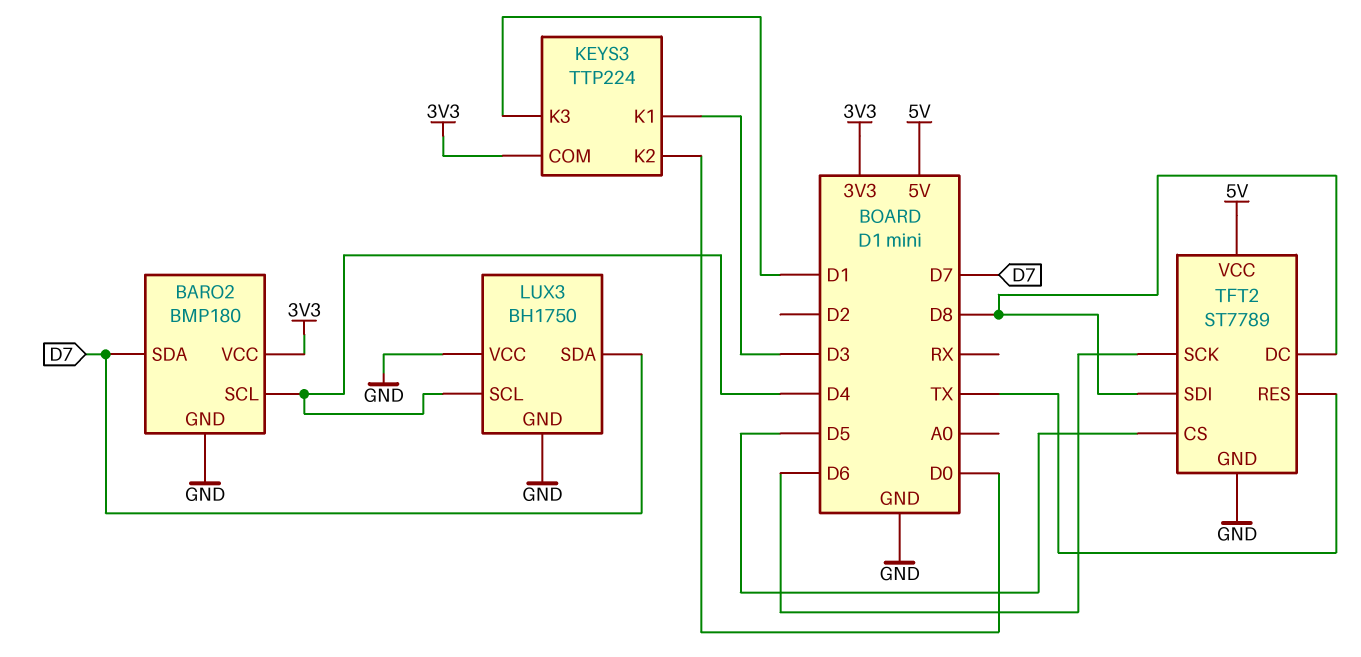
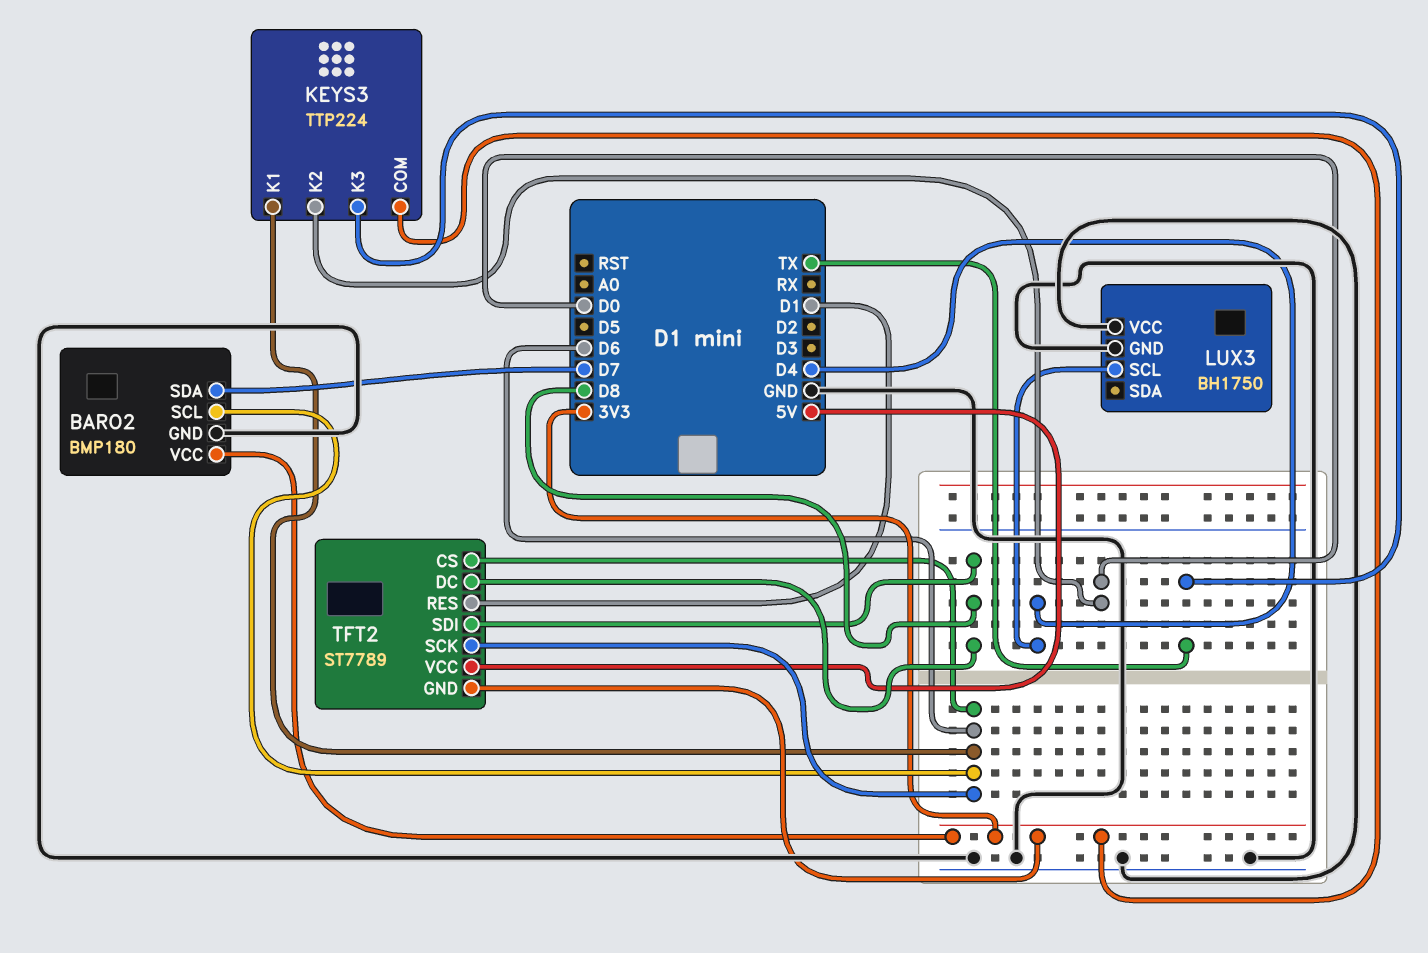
BARO2 pin SCL: D4 -> D6
KEYS3 pin K1: D3 -> D6
KEYS3 pin K3: D1 -> TX
LUX3 pin SDA: D7 -> none
TFT2 pin CS: D5 -> D6
TFT2 pin GND: GND -> 3V3
TFT2 pin RES: TX -> D1

